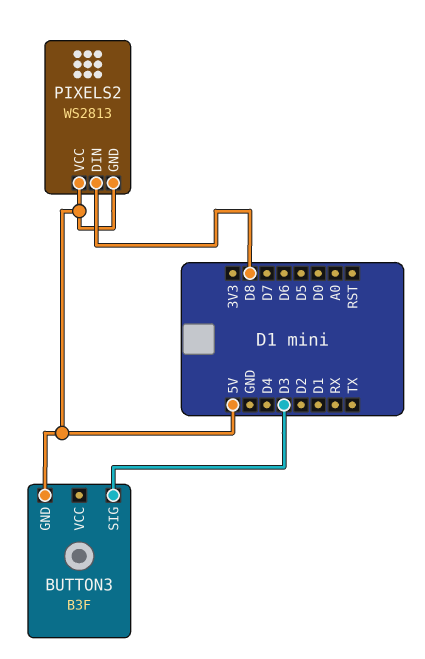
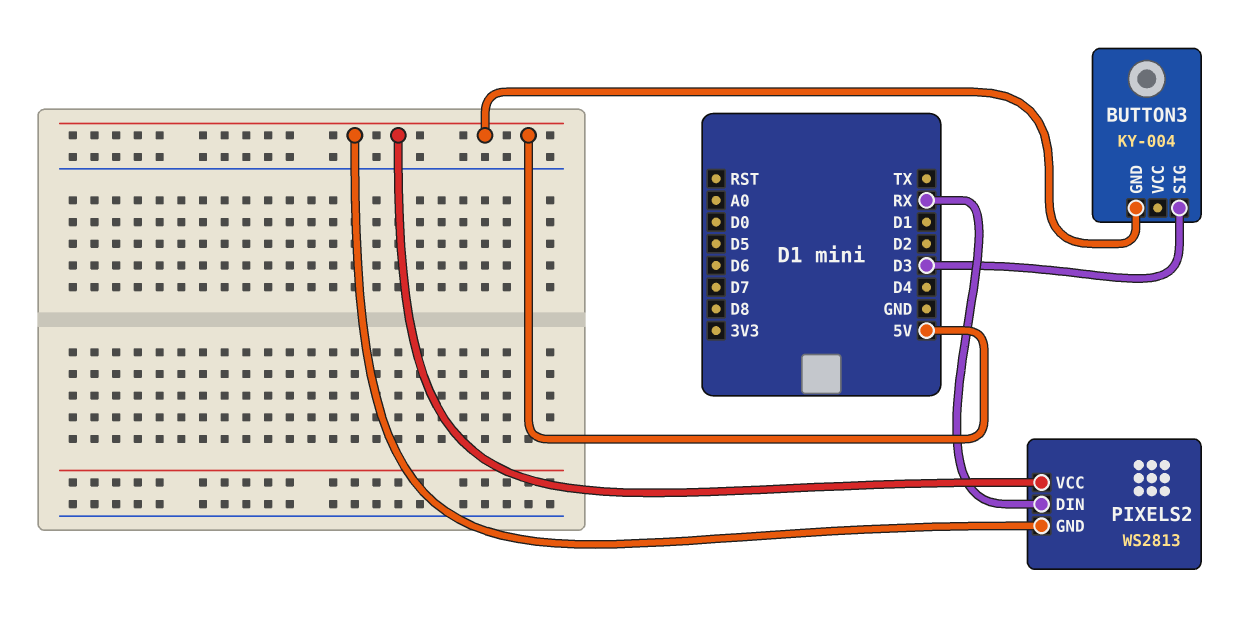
BUTTON3: B3F -> KY-004
PIXELS2 pin DIN: D8 -> RX

